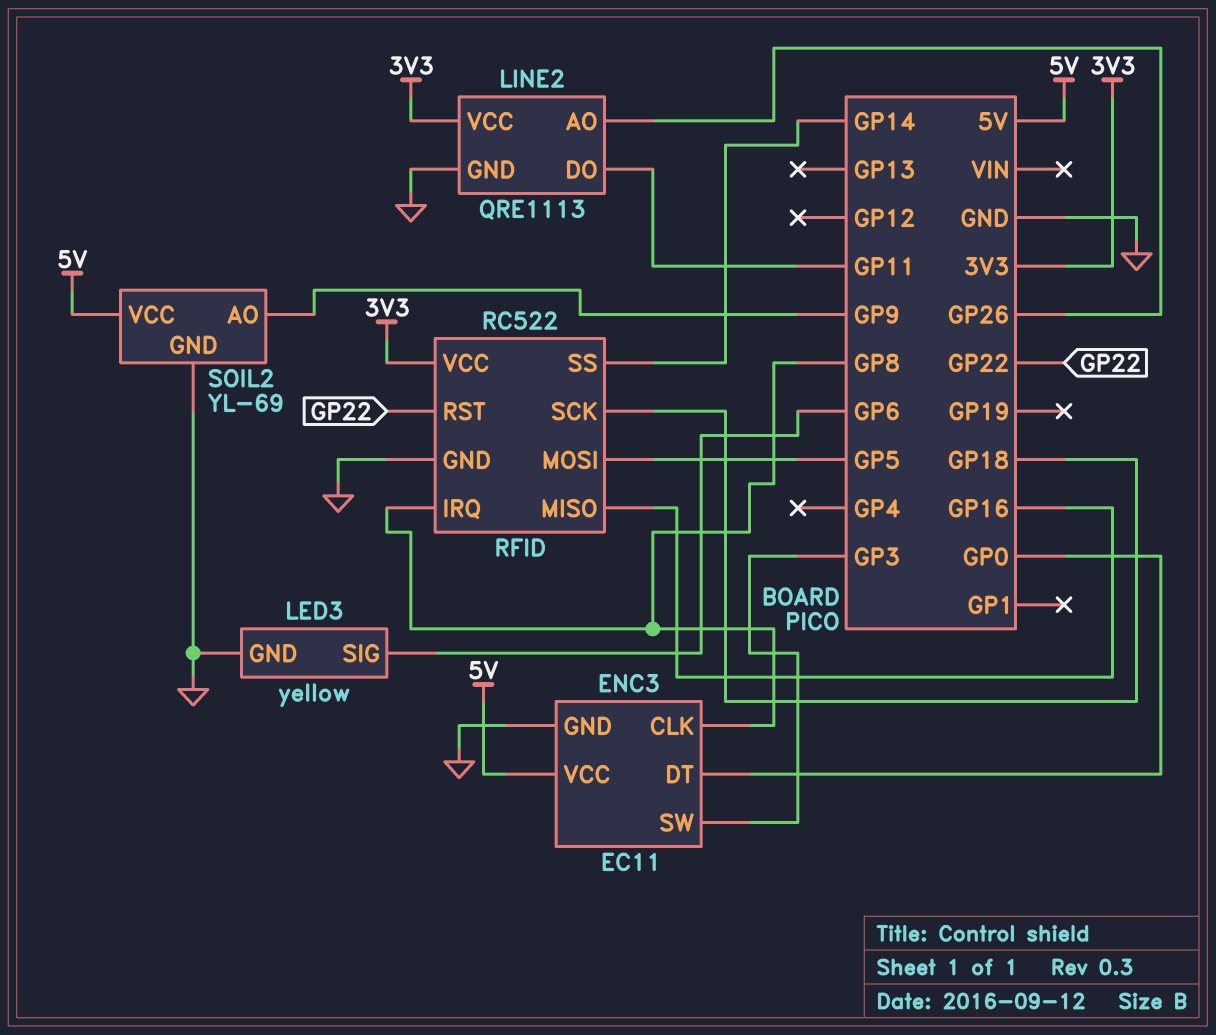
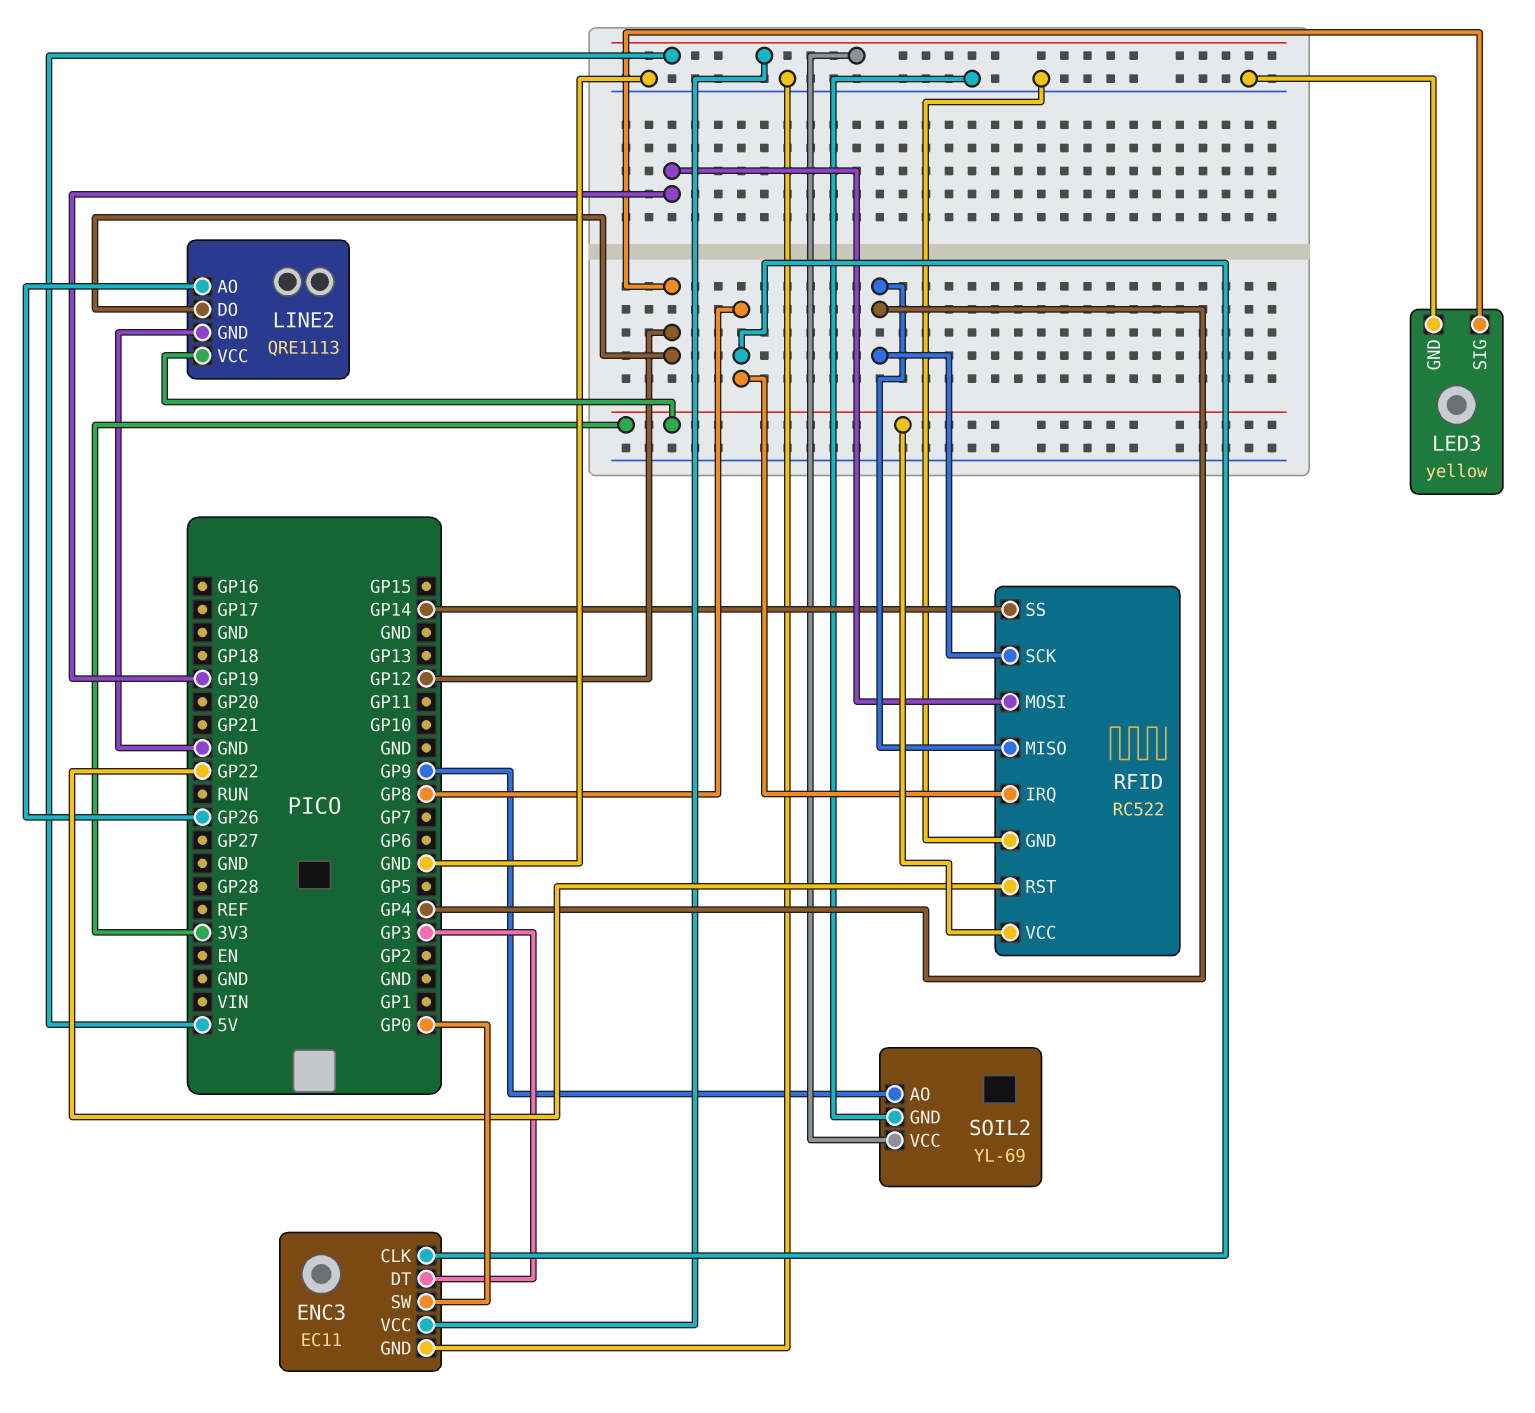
ENC3 pin DT: GP0 -> GP3
ENC3 pin SW: GP3 -> GP0
LED3 pin SIG: GP6 -> GP12
LINE2 pin DO: GP11 -> GP12
RFID pin MISO: GP16 -> GP4
RFID pin MOSI: GP5 -> GP19
RFID pin SCK: GP18 -> GP4

